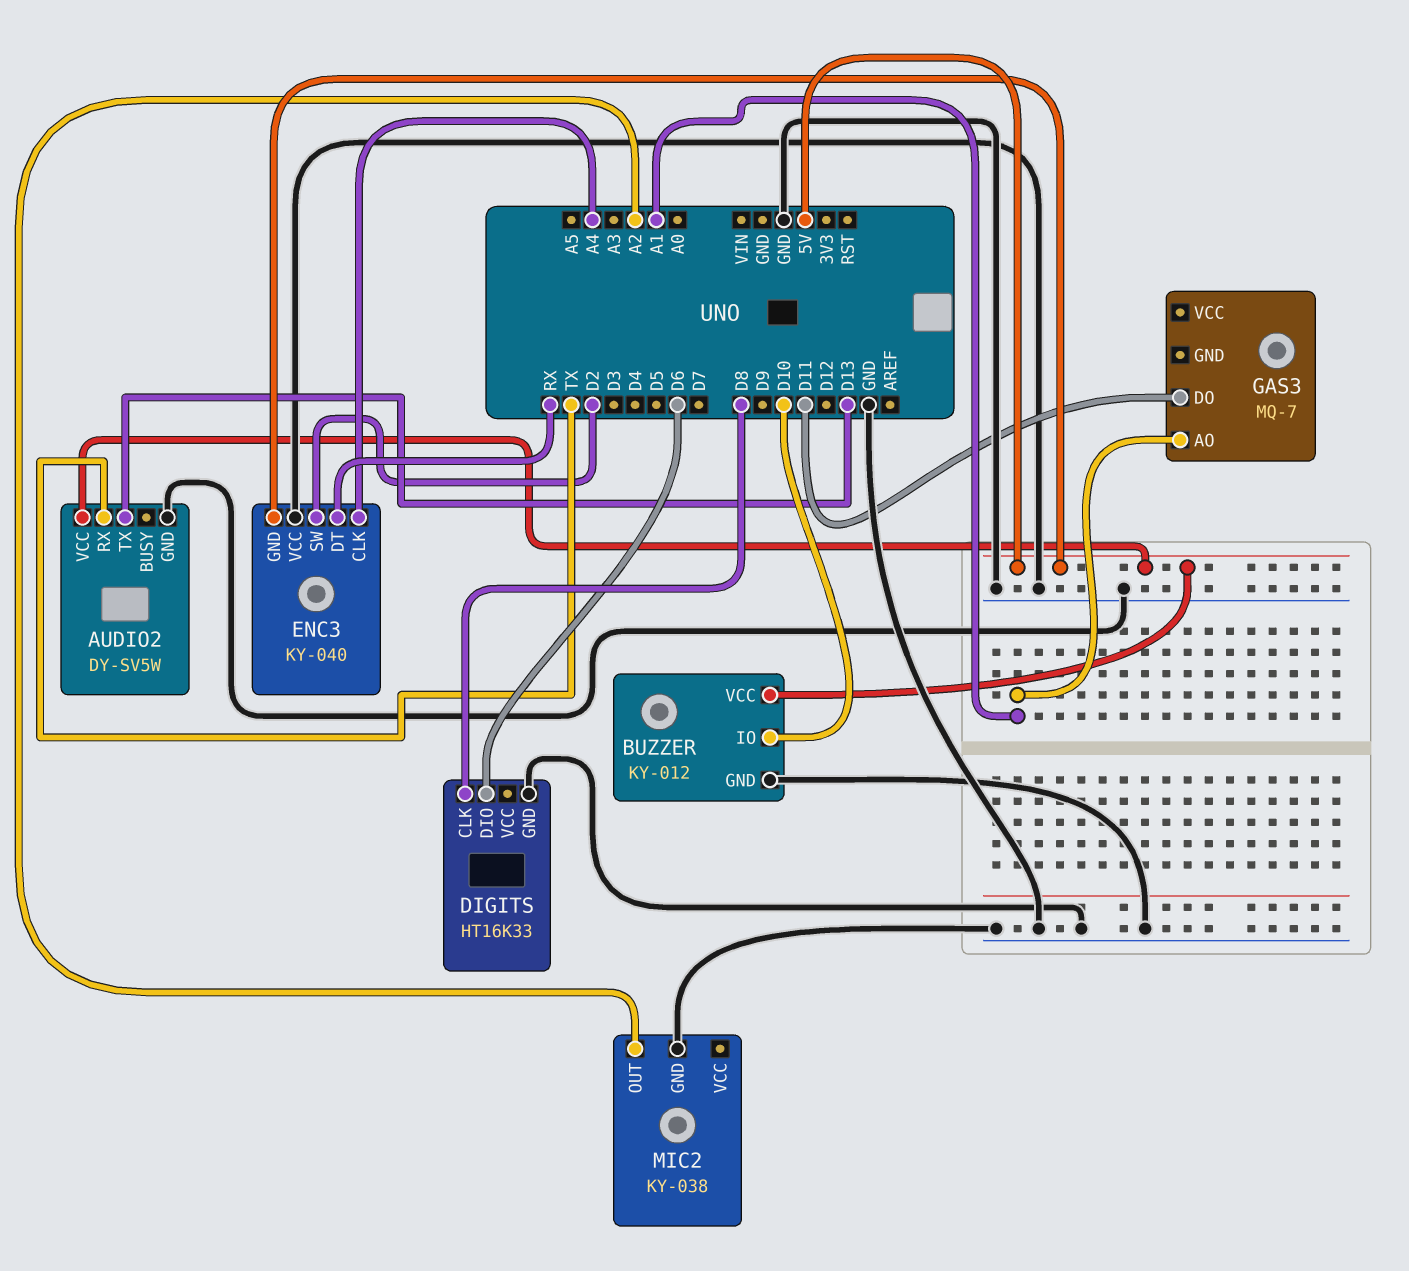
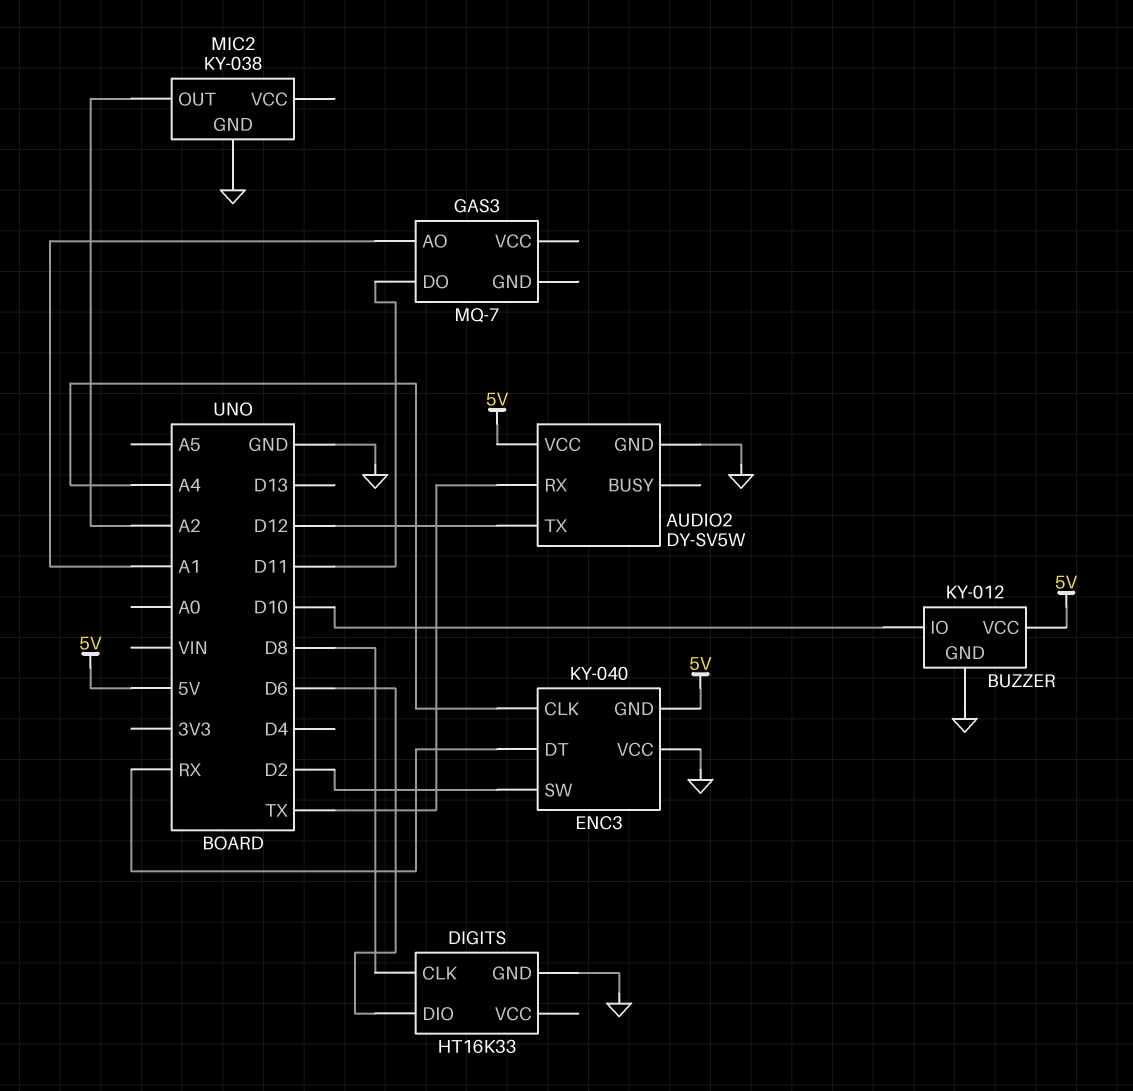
AUDIO2 pin TX: D13 -> D12

